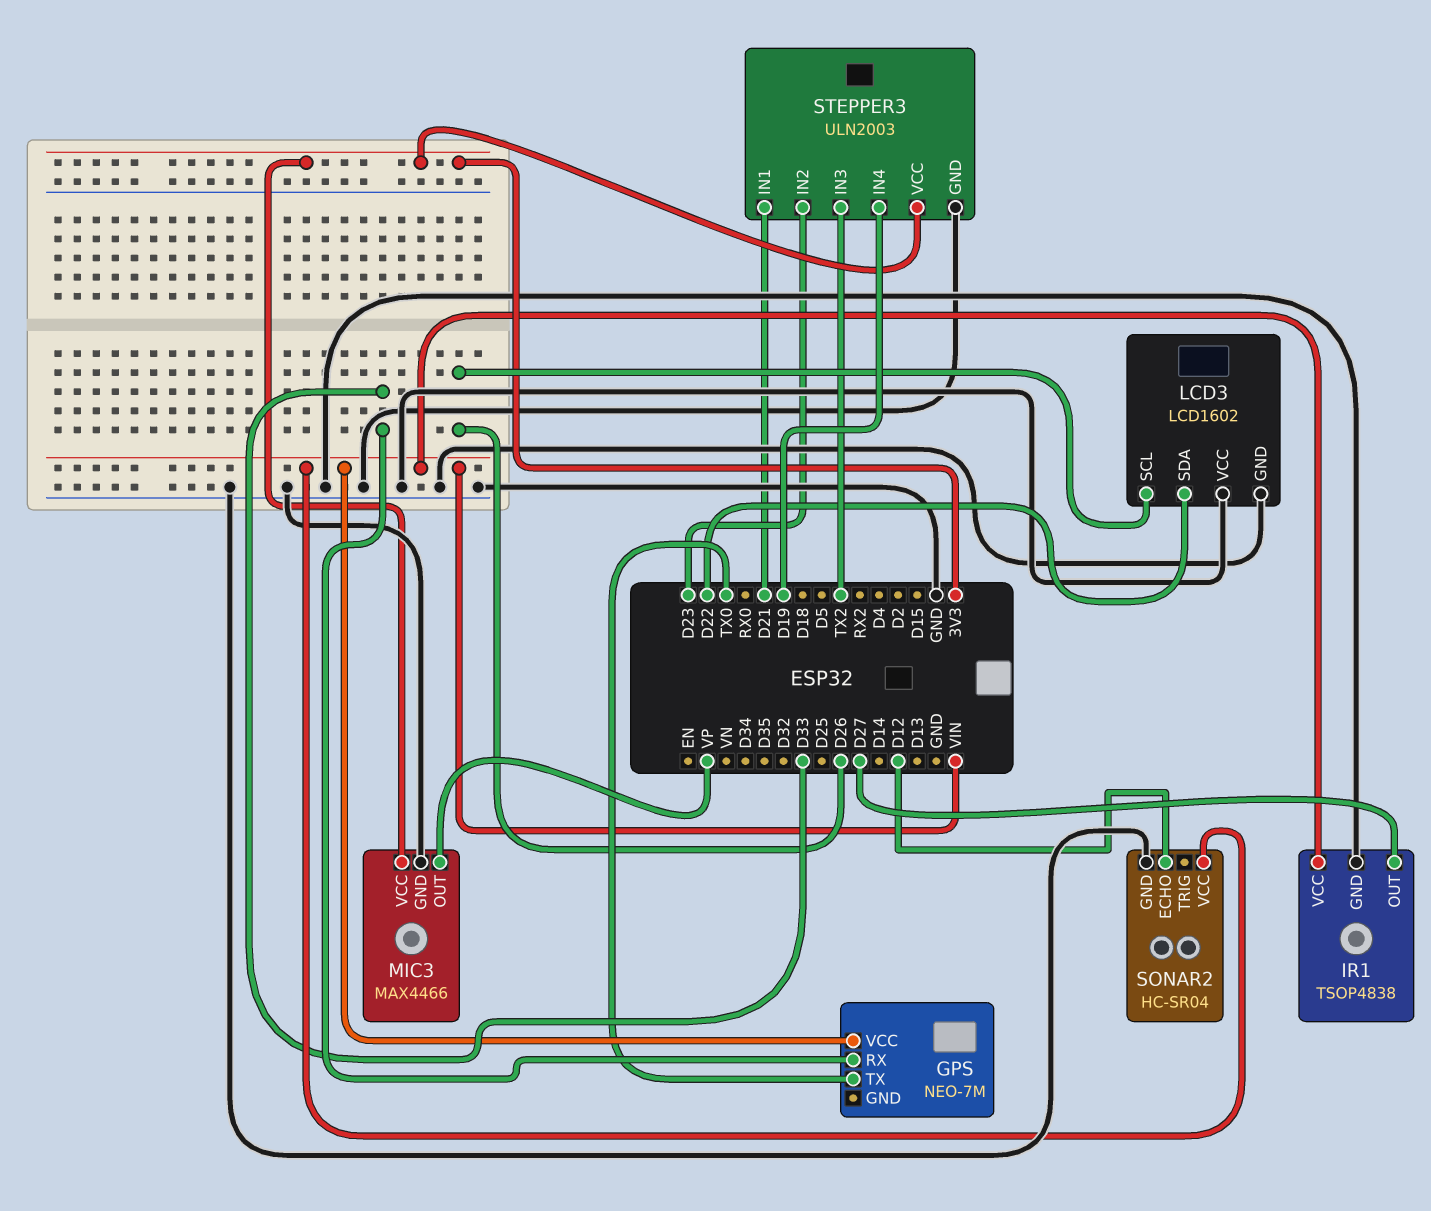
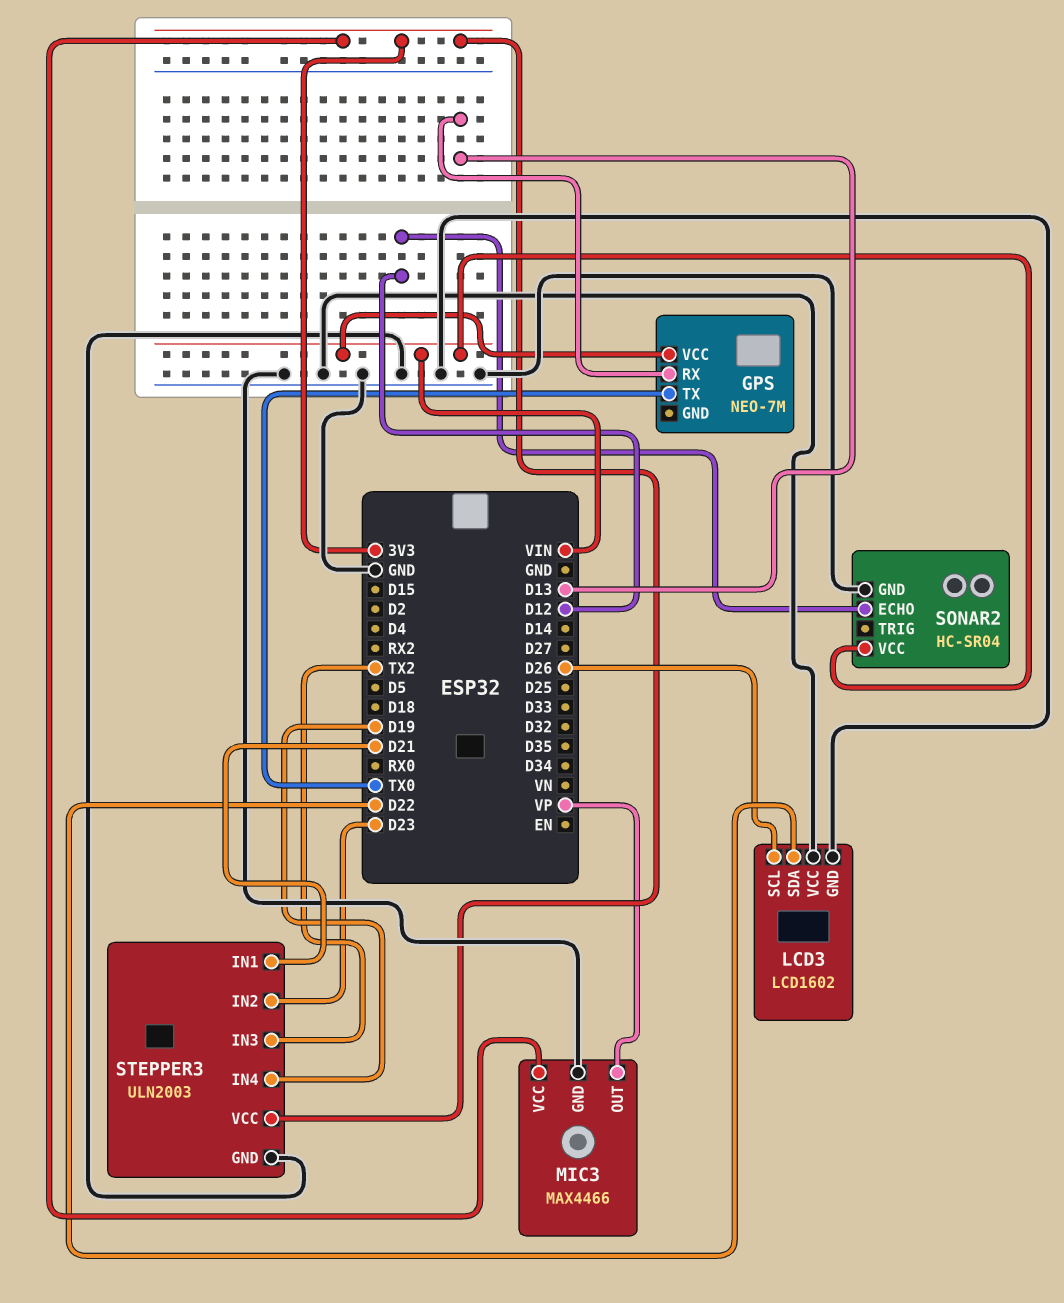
GPS pin RX: D33 -> D13
IR1: TSOP4838 -> none
IR1 pin GND: GND -> none
IR1 pin OUT: D27 -> none
IR1 pin VCC: VIN -> none

